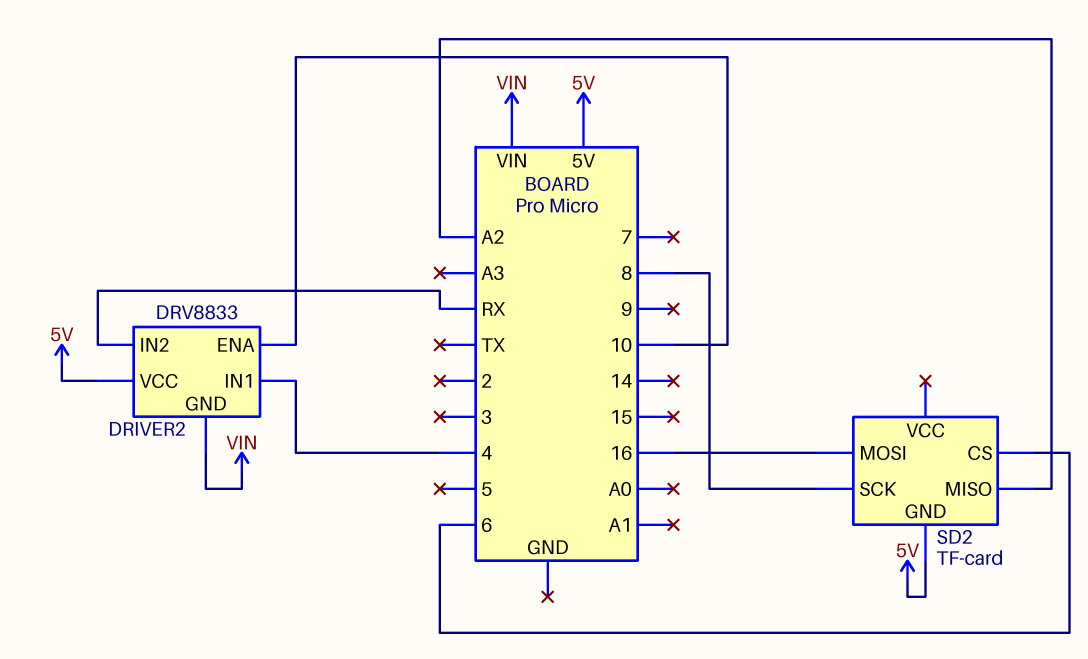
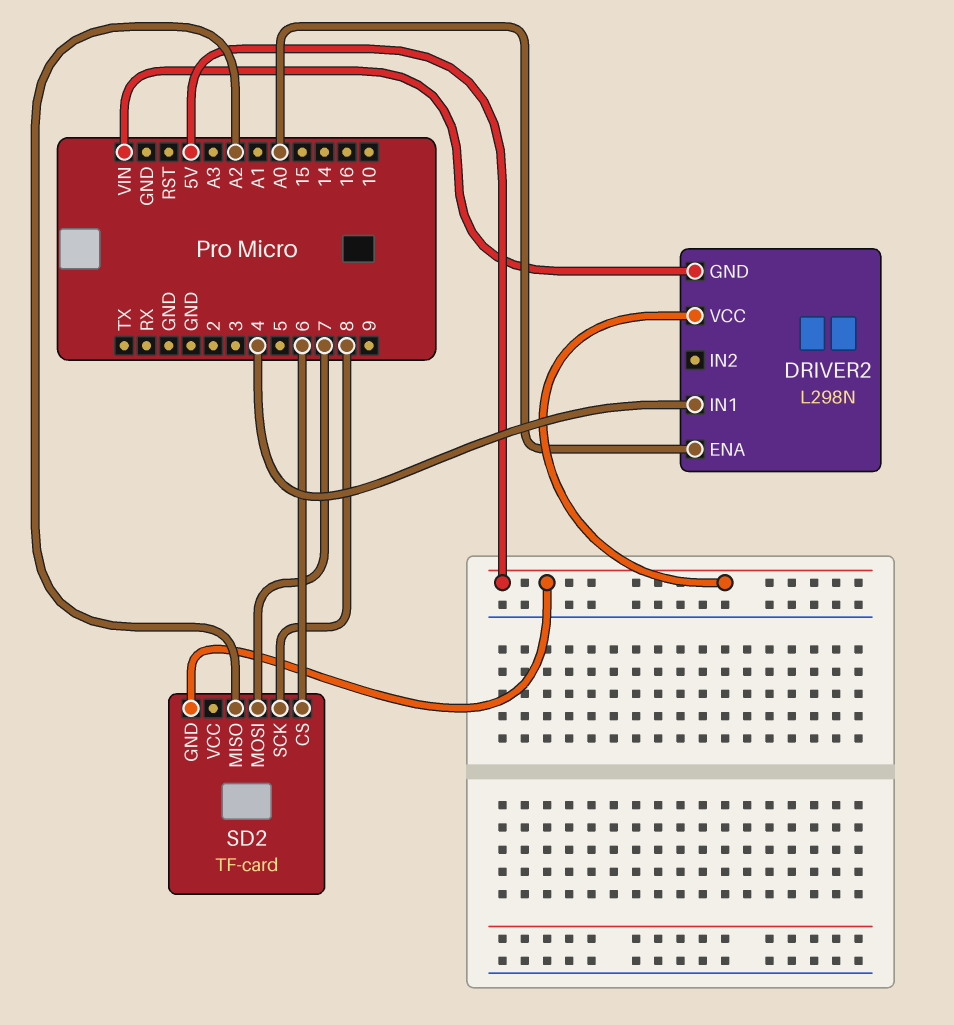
DRIVER2: DRV8833 -> L298N
DRIVER2 pin ENA: 10 -> A0
DRIVER2 pin IN2: RX -> none
SD2 pin MOSI: 16 -> 7

